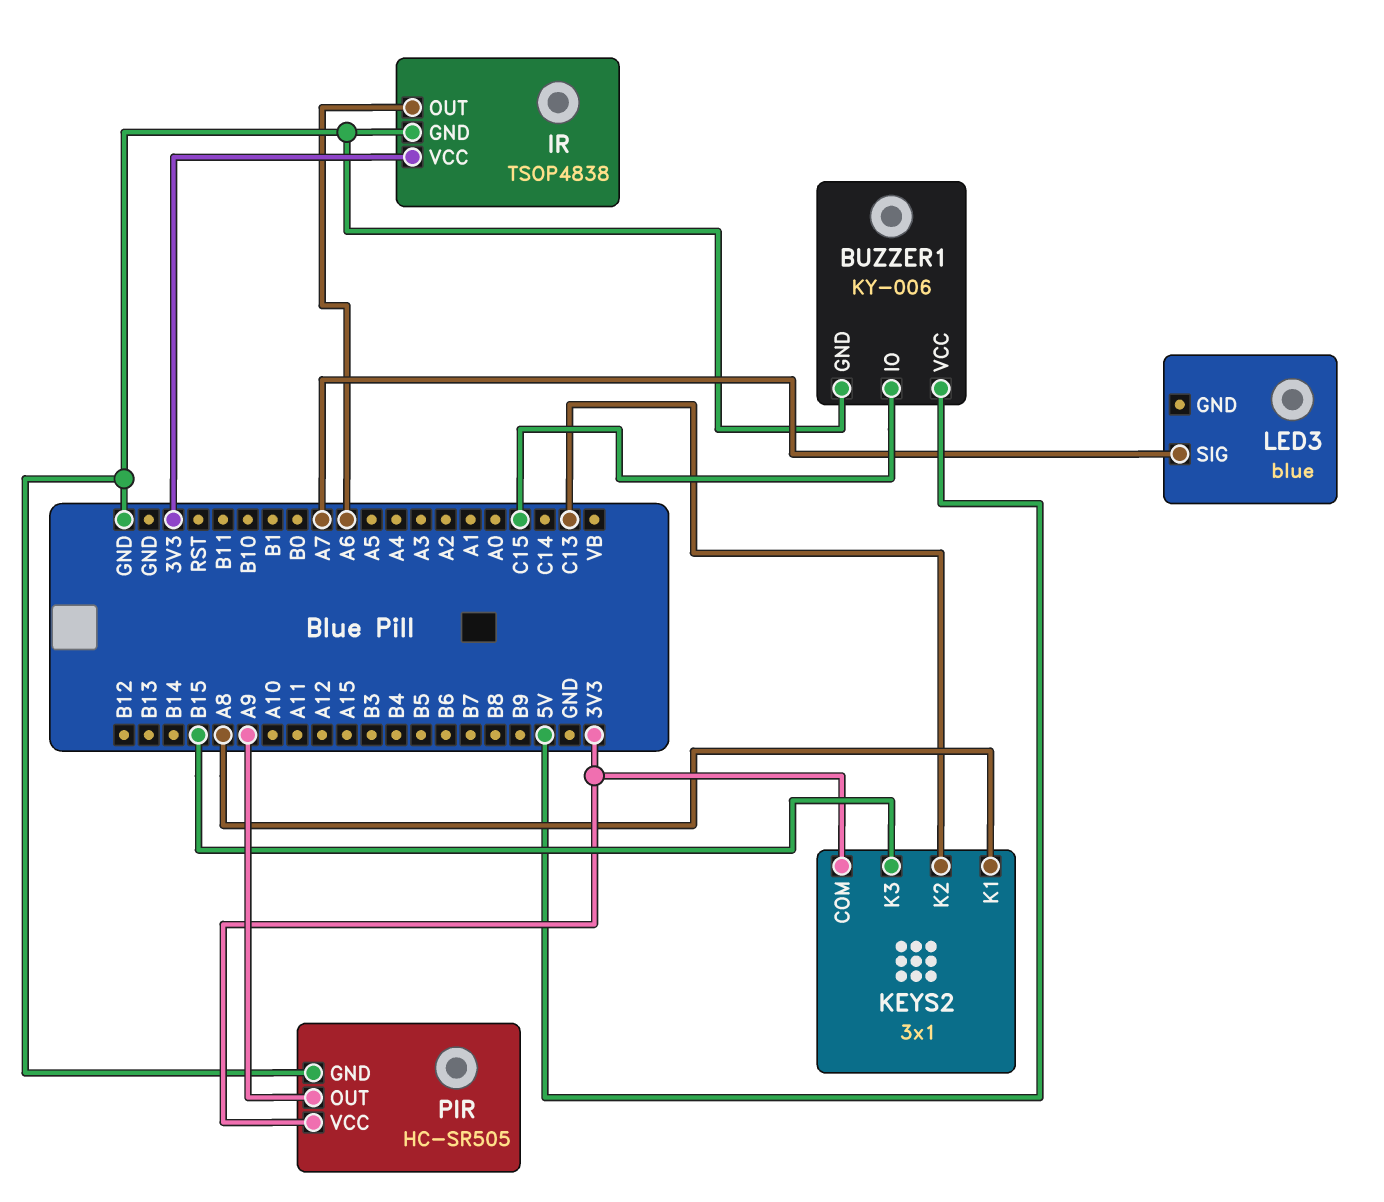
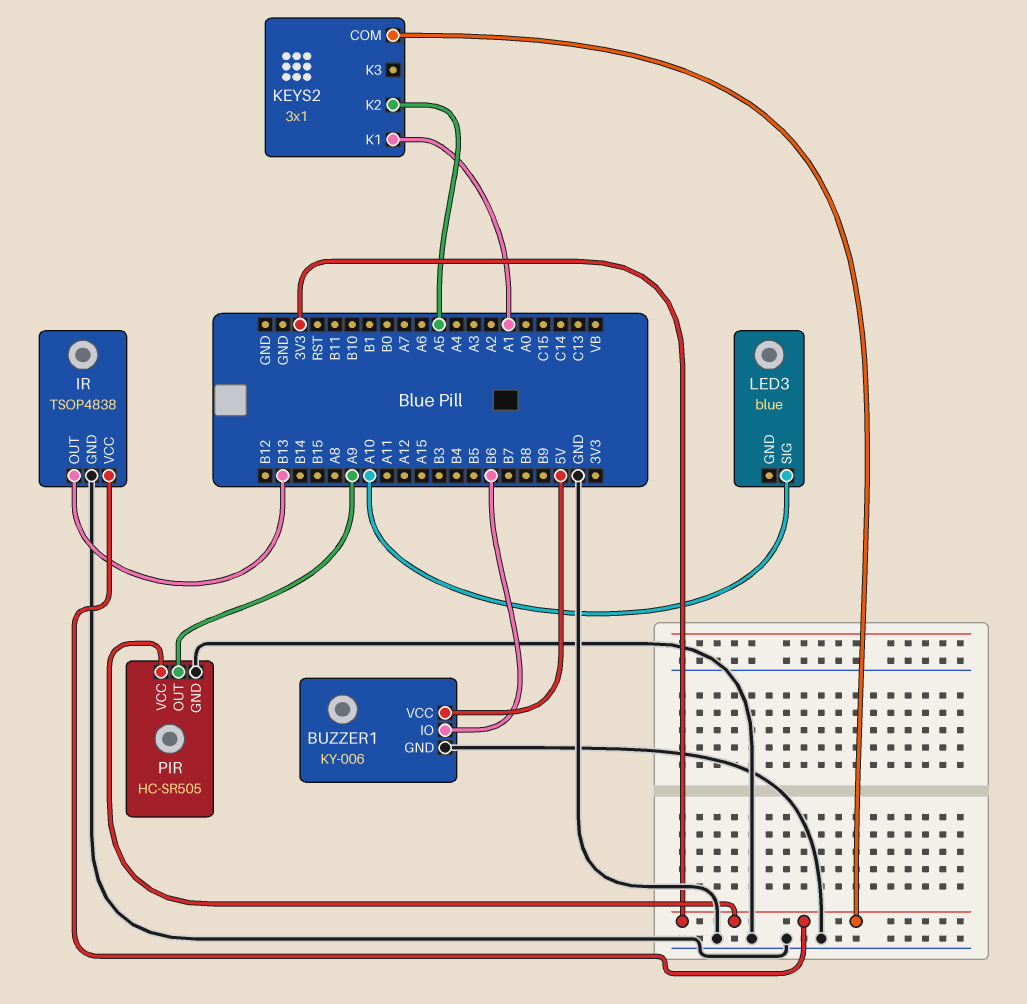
BUZZER1 pin IO: C15 -> B6
IR pin OUT: A6 -> B13
KEYS2 pin K1: A8 -> A1
KEYS2 pin K2: C13 -> A5
KEYS2 pin K3: B15 -> none
LED3 pin SIG: A7 -> A10

